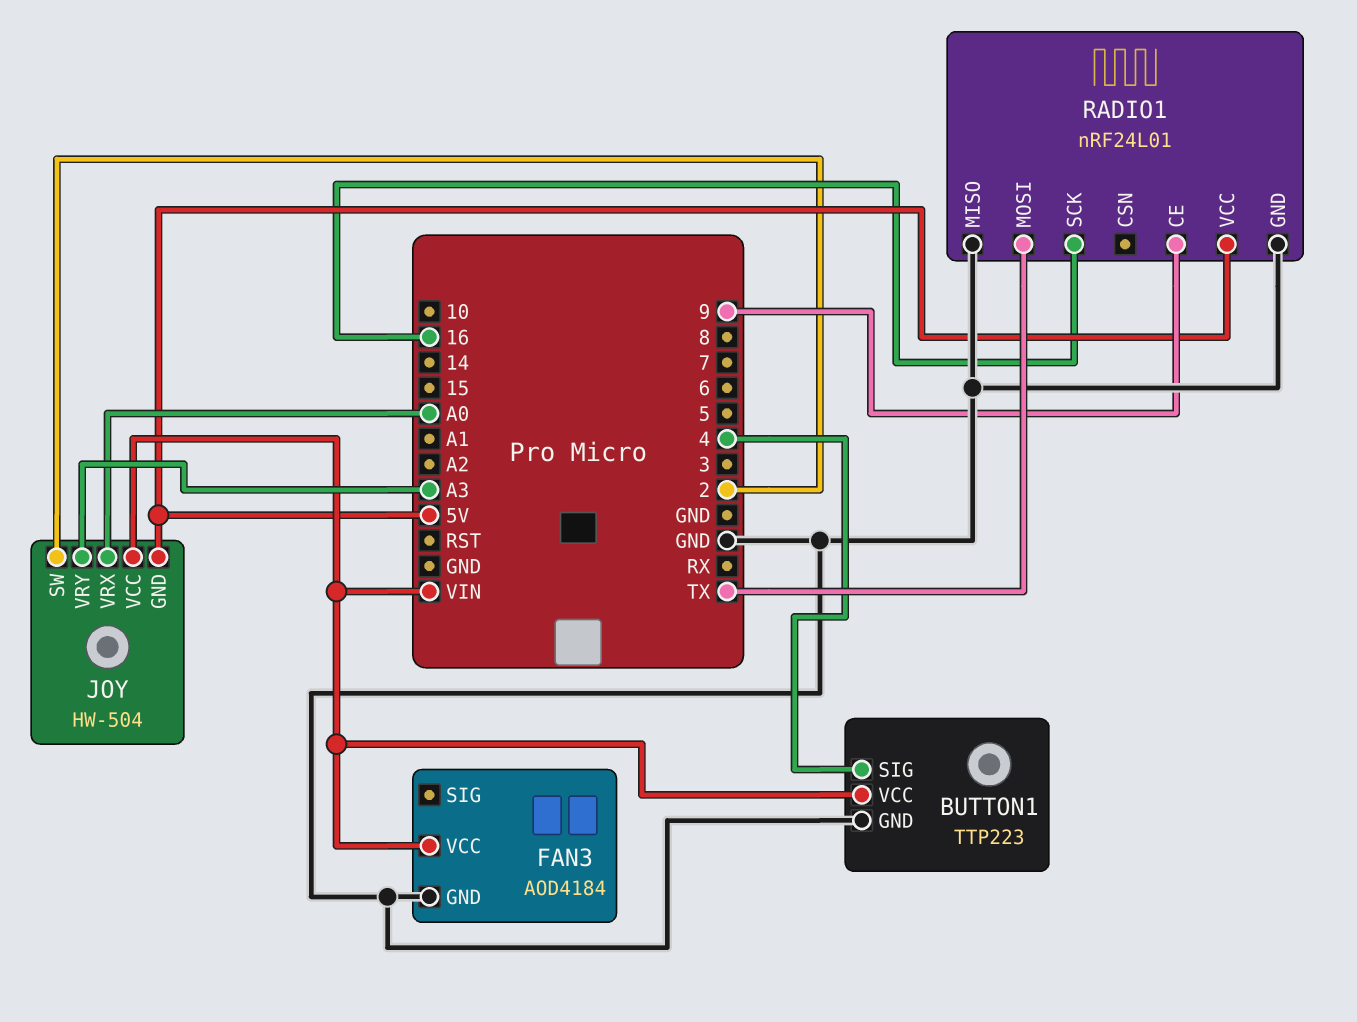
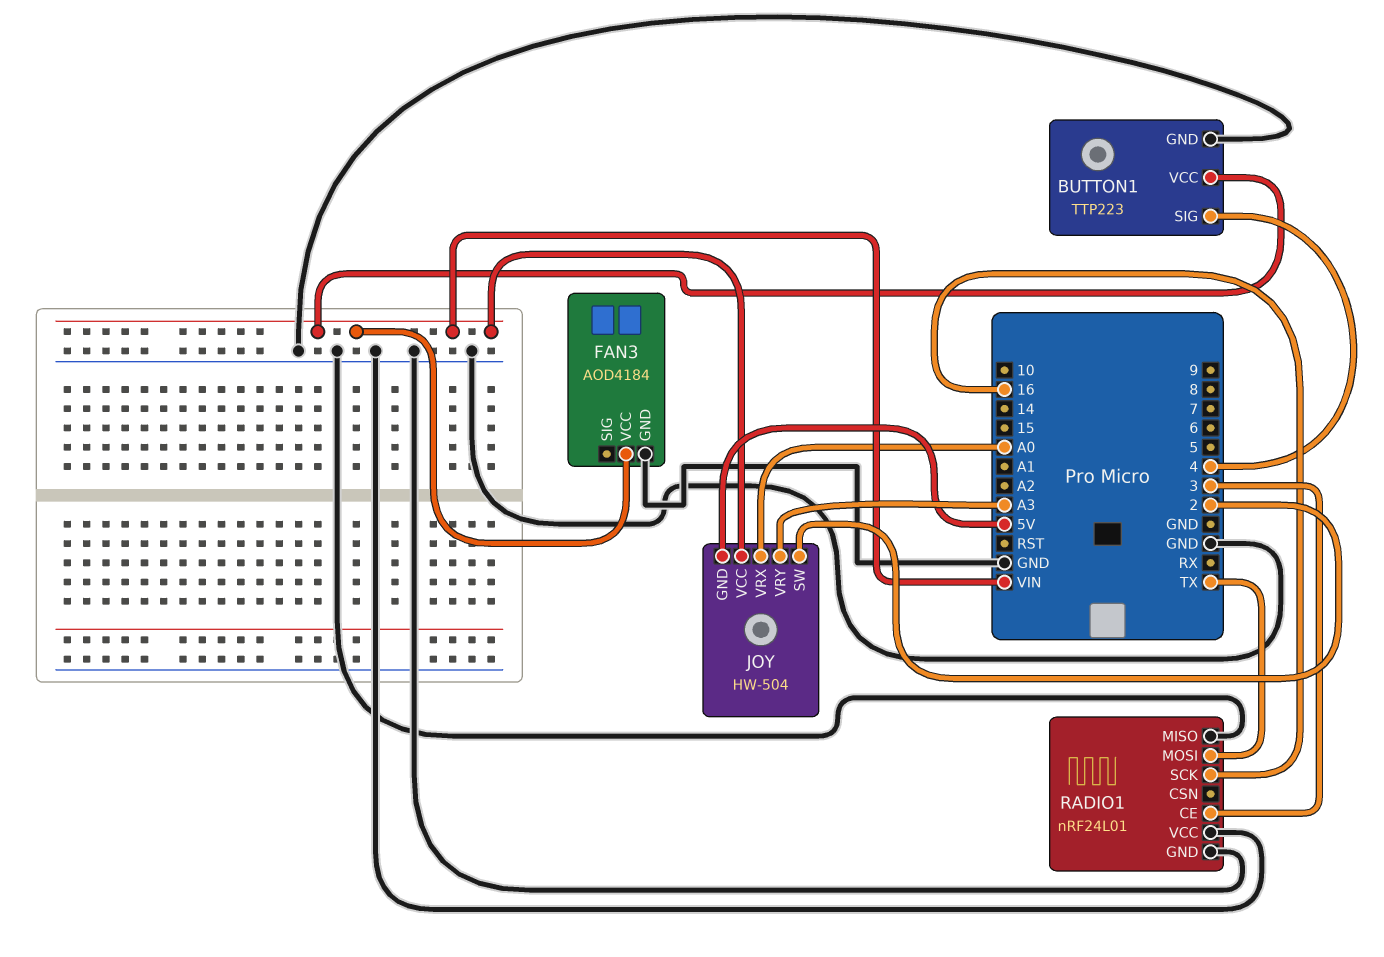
RADIO1 pin CE: 9 -> 3
RADIO1 pin VCC: 5V -> GND

